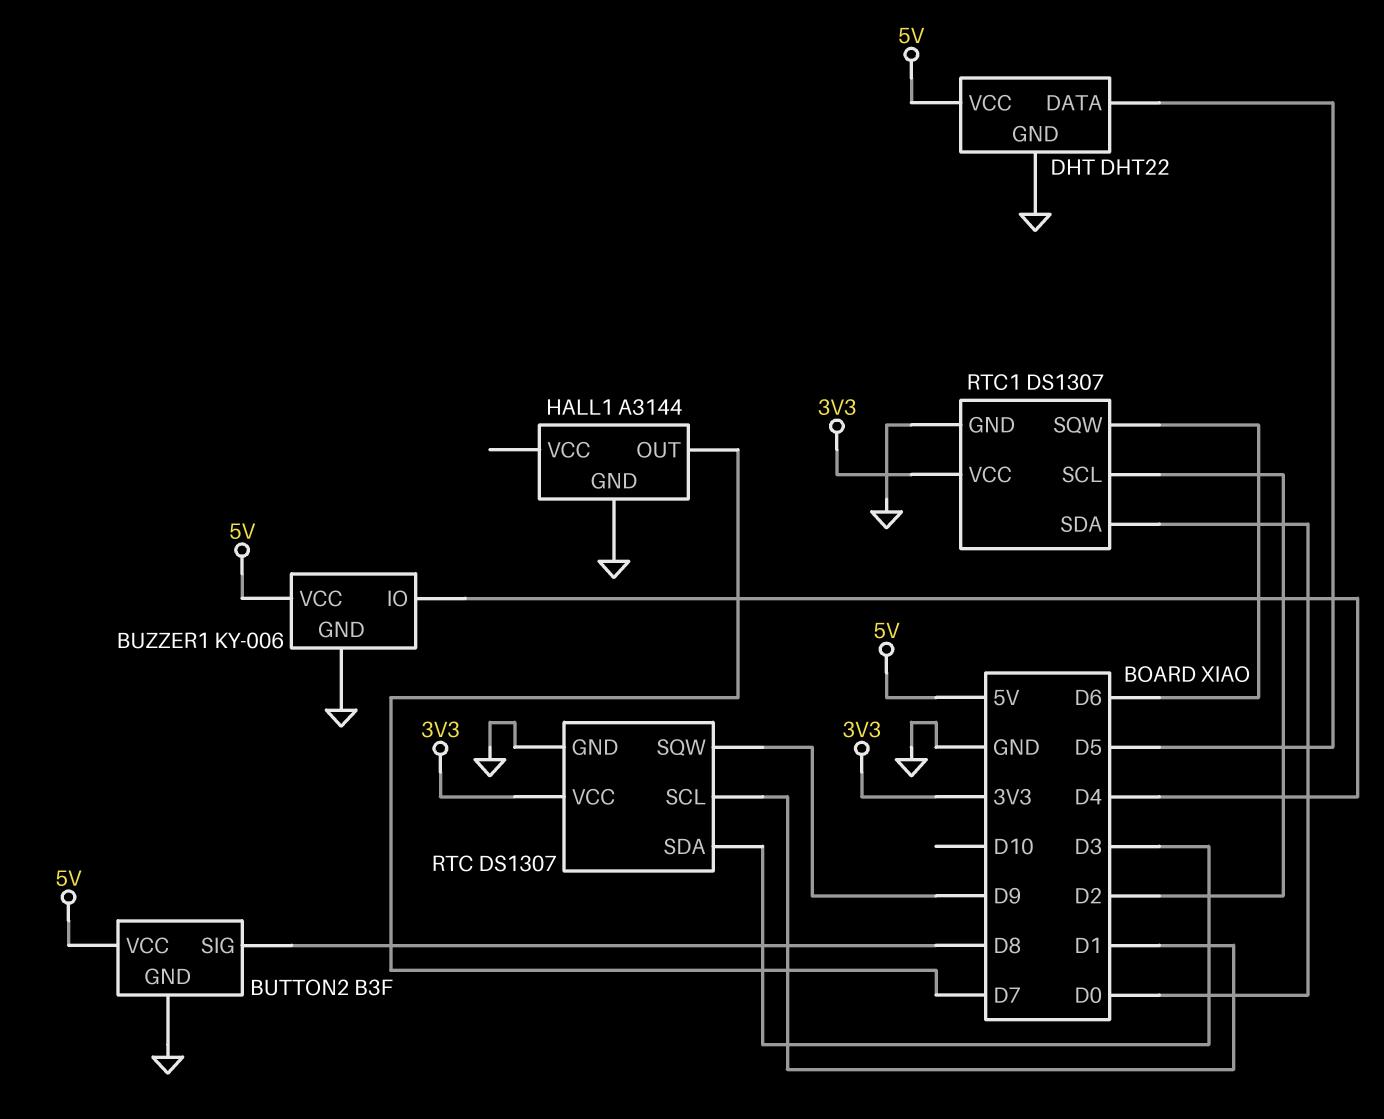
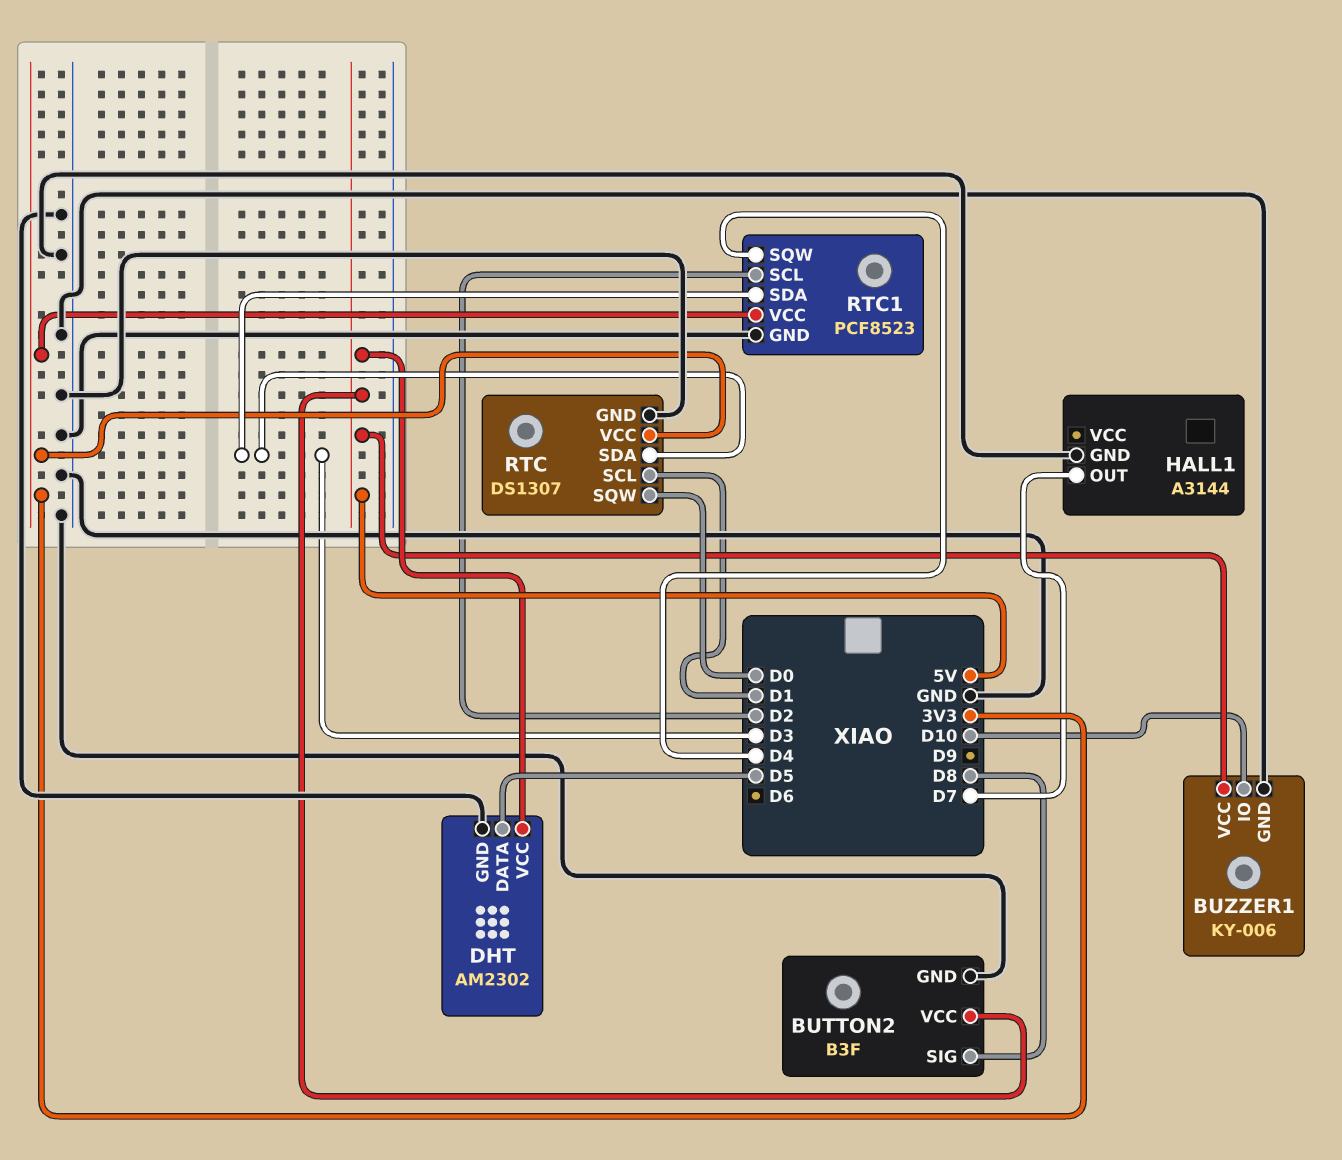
BUZZER1 pin IO: D4 -> D10
DHT: DHT22 -> AM2302
RTC pin SQW: D9 -> D0
RTC1: DS1307 -> PCF8523
RTC1 pin SDA: D0 -> D3
RTC1 pin SQW: D6 -> D4

